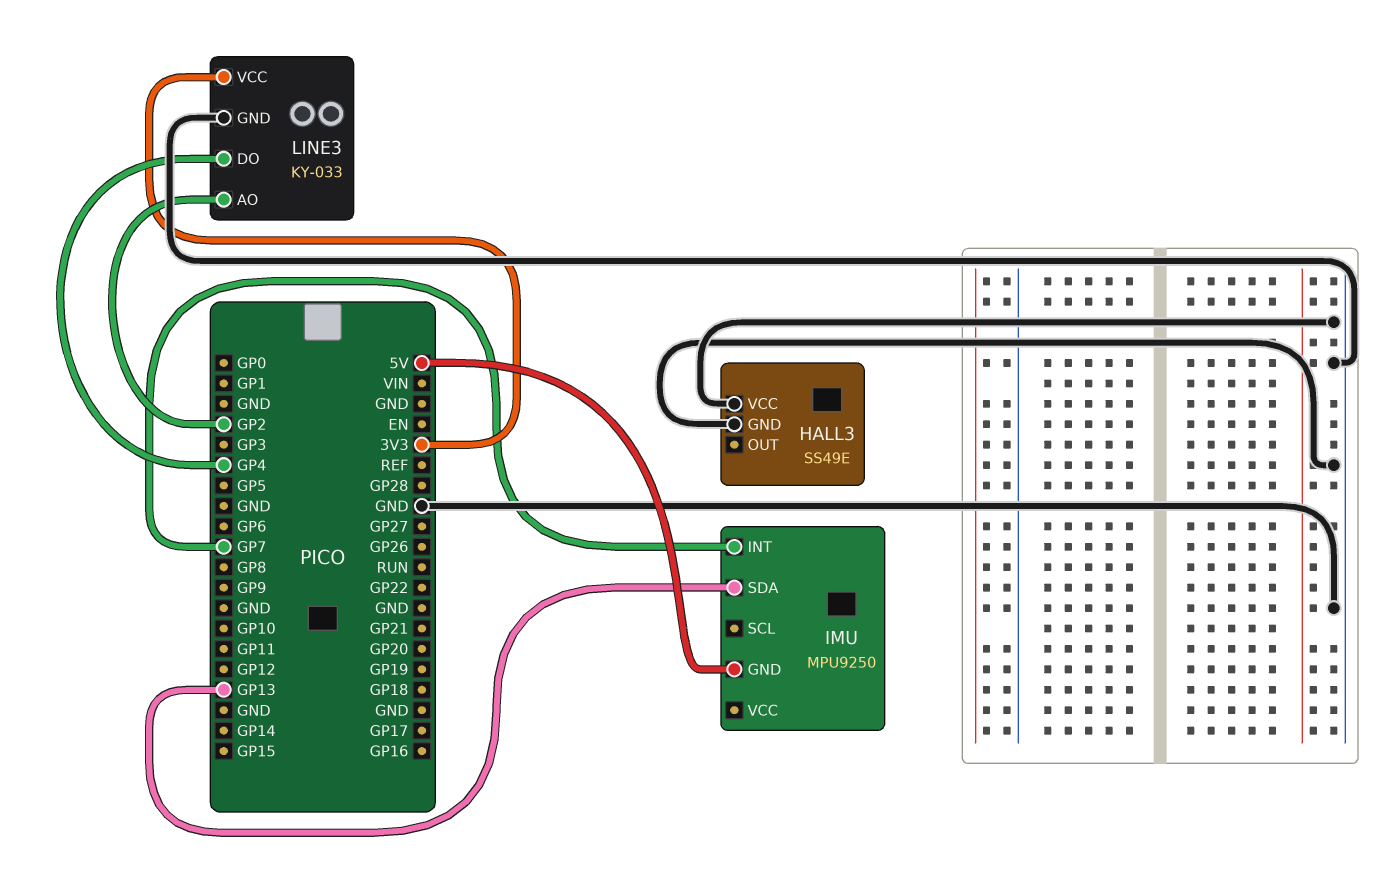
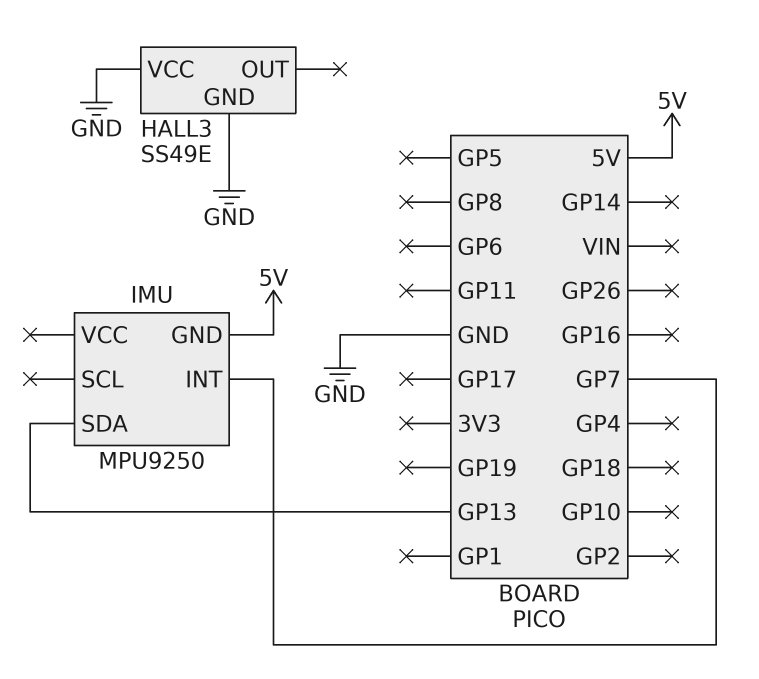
LINE3: KY-033 -> none
LINE3 pin AO: GP2 -> none
LINE3 pin DO: GP4 -> none
LINE3 pin GND: GND -> none
LINE3 pin VCC: 3V3 -> none

